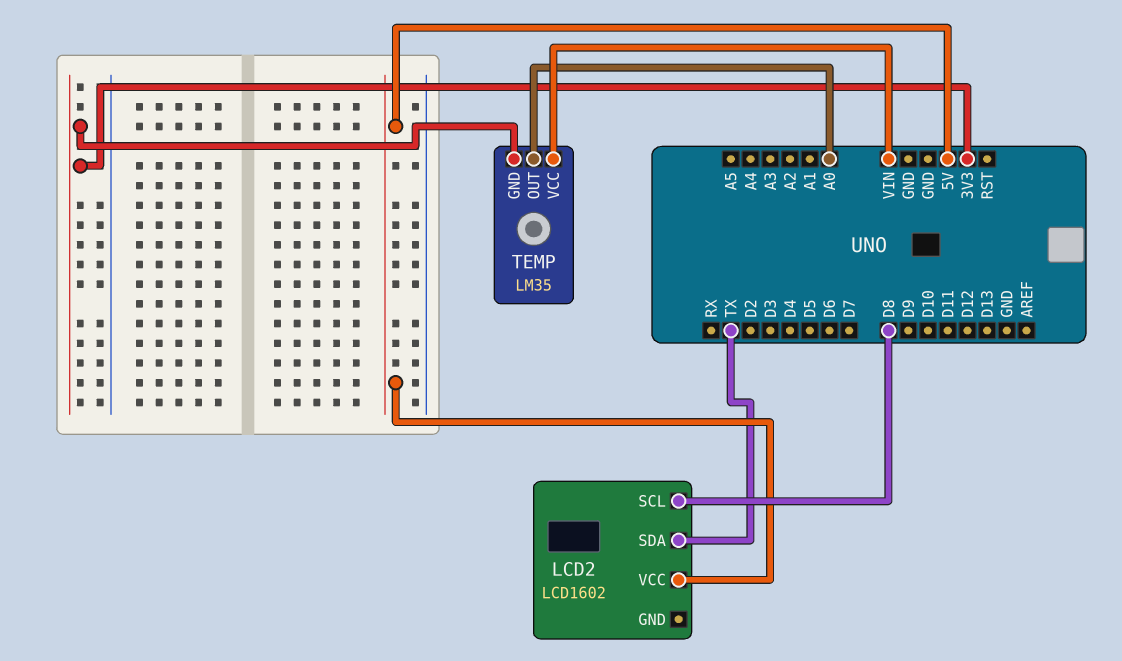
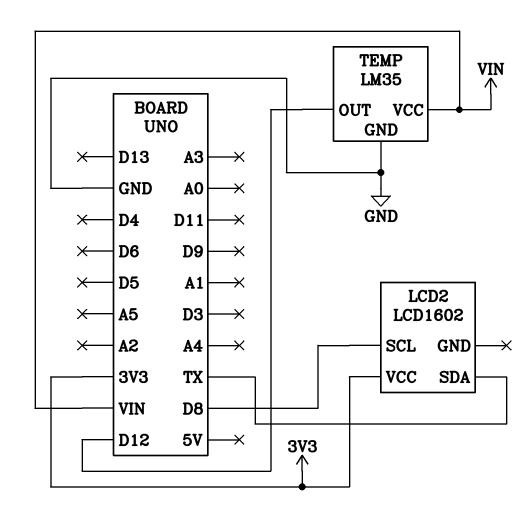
LCD2 pin VCC: 5V -> 3V3
TEMP pin GND: 3V3 -> GND
TEMP pin OUT: A0 -> D12

